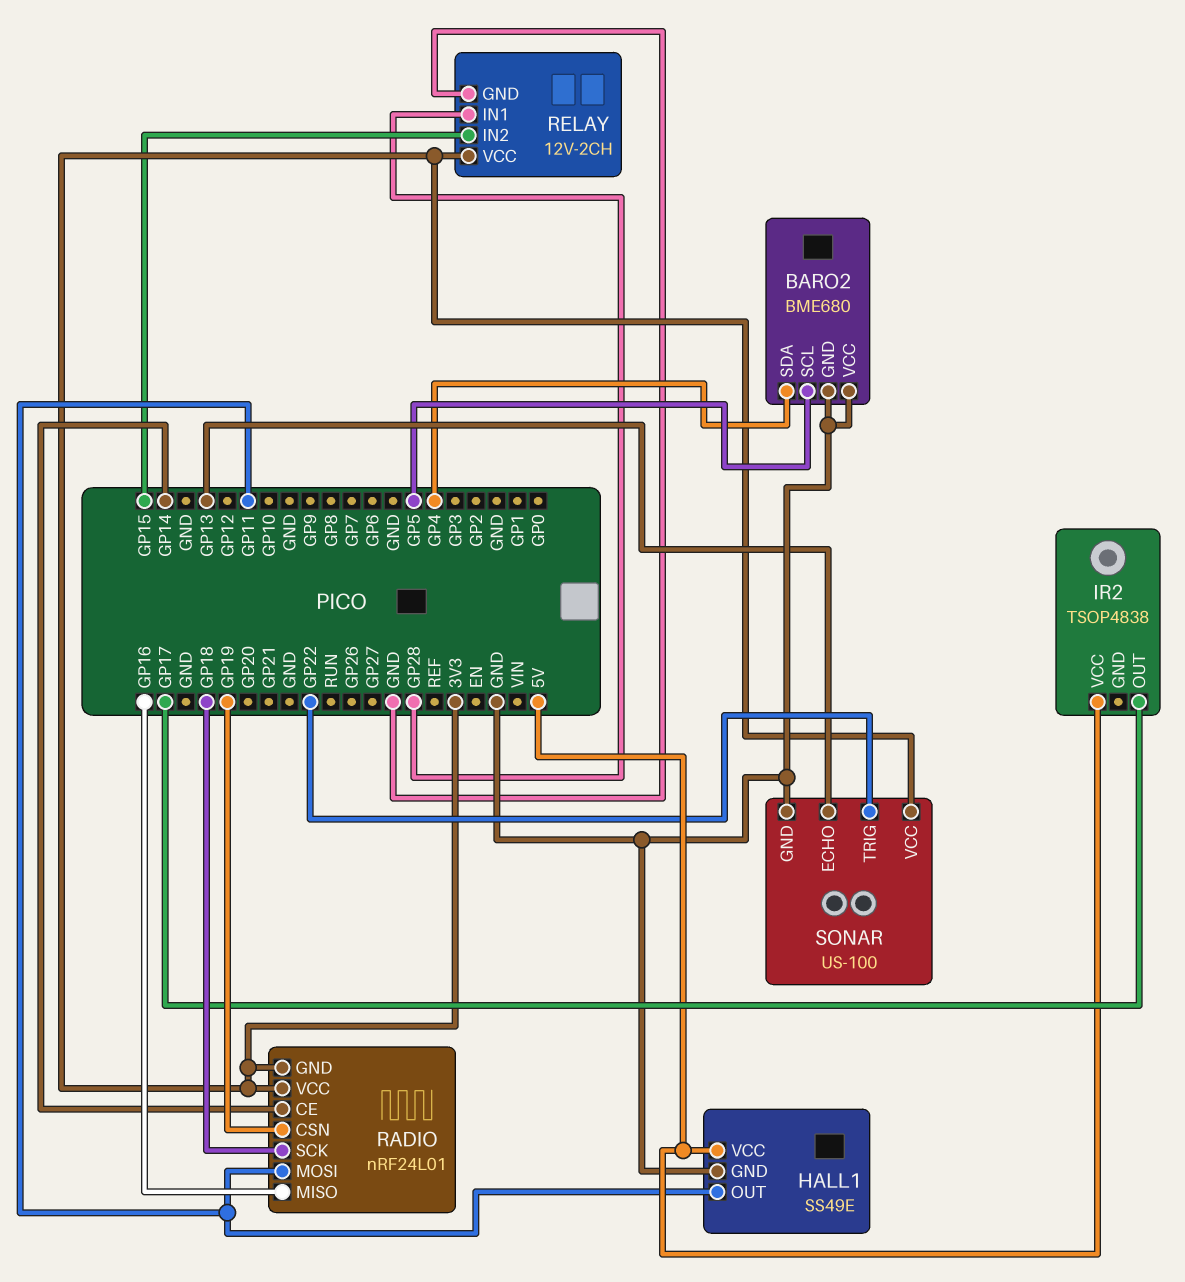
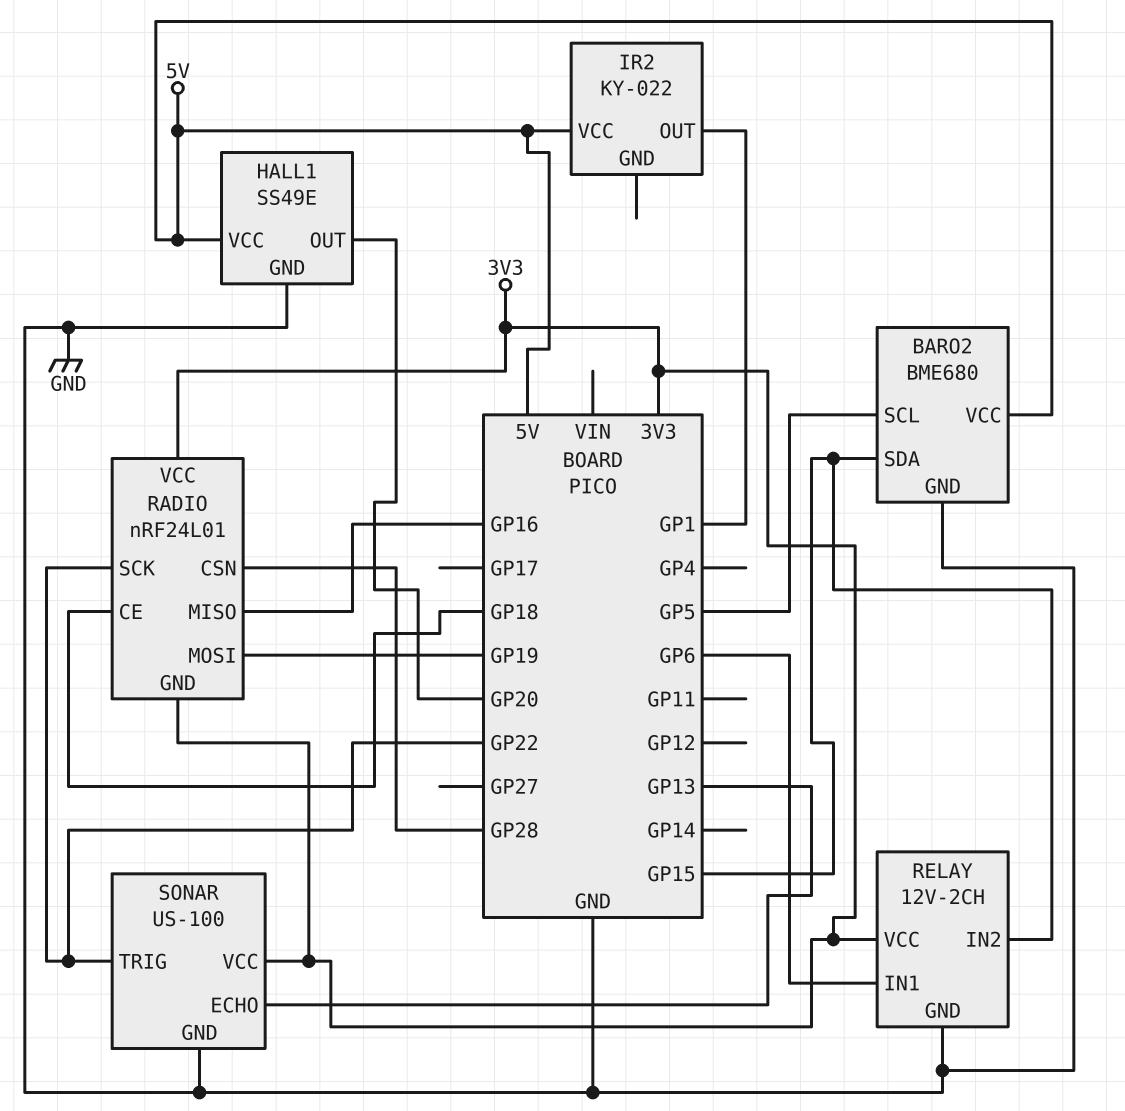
BARO2 pin SDA: GP4 -> GP15
BARO2 pin VCC: GND -> 5V
HALL1 pin OUT: GP11 -> GP20
IR2: TSOP4838 -> KY-022
IR2 pin OUT: GP17 -> GP1
RADIO pin CE: GP14 -> GP18
RADIO pin CSN: GP19 -> GP28
RADIO pin MOSI: GP11 -> GP19
RADIO pin SCK: GP18 -> GP22
RELAY pin IN1: GP28 -> GP6

